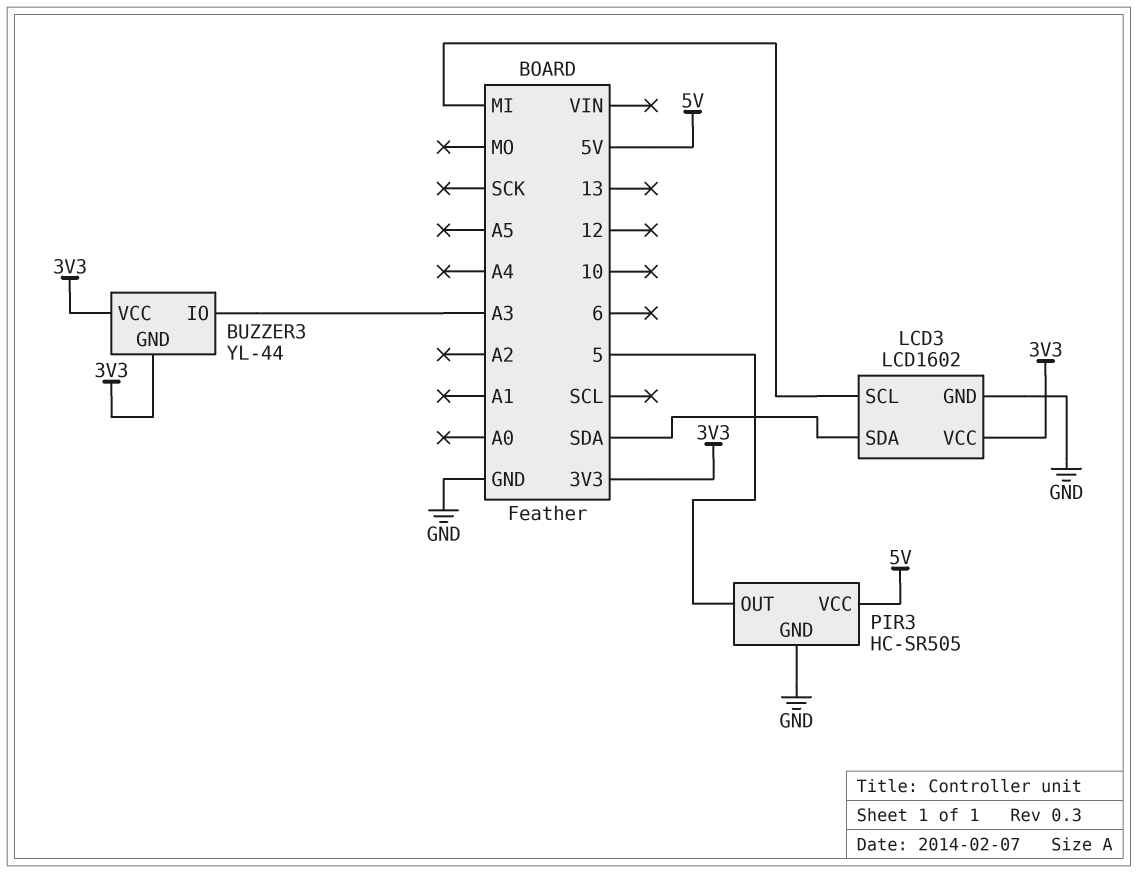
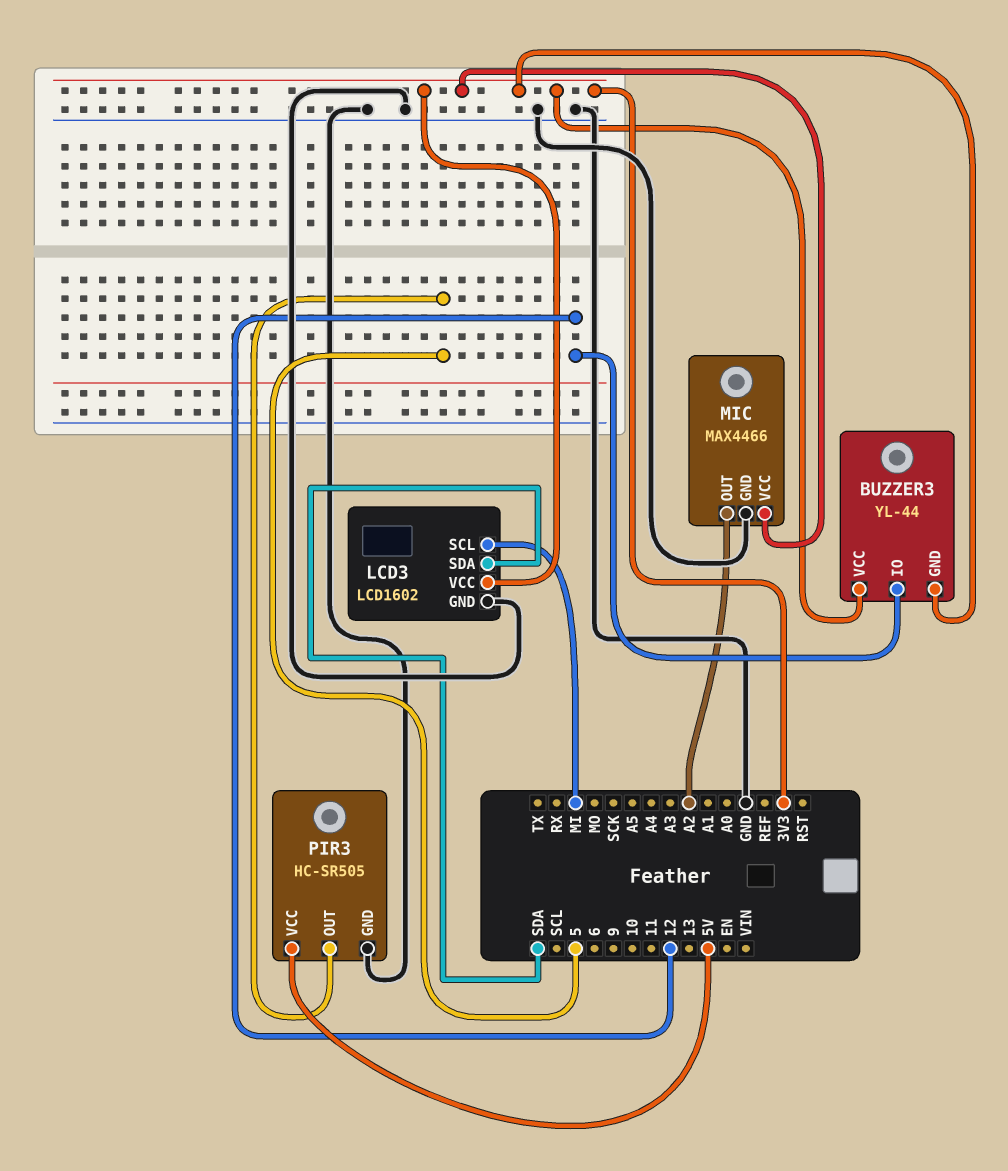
BUZZER3 pin IO: A3 -> 12
MIC: none -> MAX4466
MIC pin GND: none -> GND
MIC pin OUT: none -> A2
MIC pin VCC: none -> 3V3

